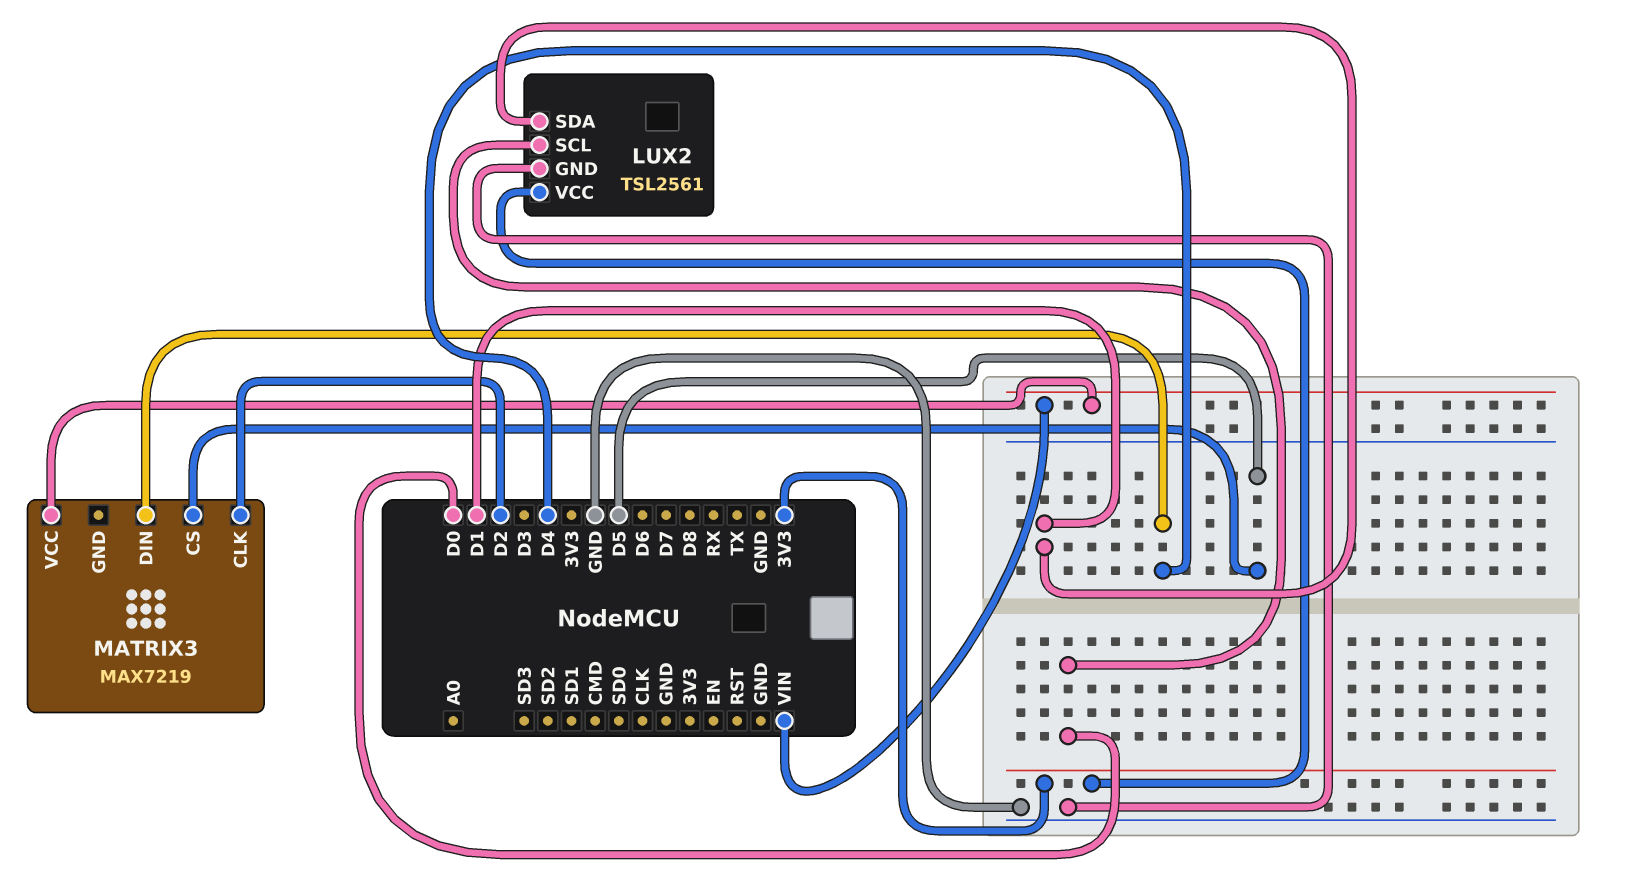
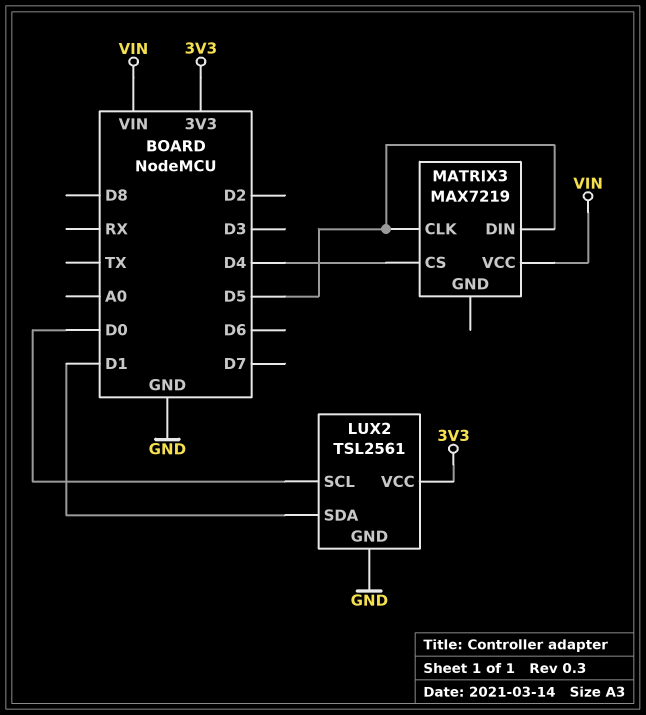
MATRIX3 pin CLK: D2 -> D5
MATRIX3 pin CS: D5 -> D4
MATRIX3 pin DIN: D4 -> D5

